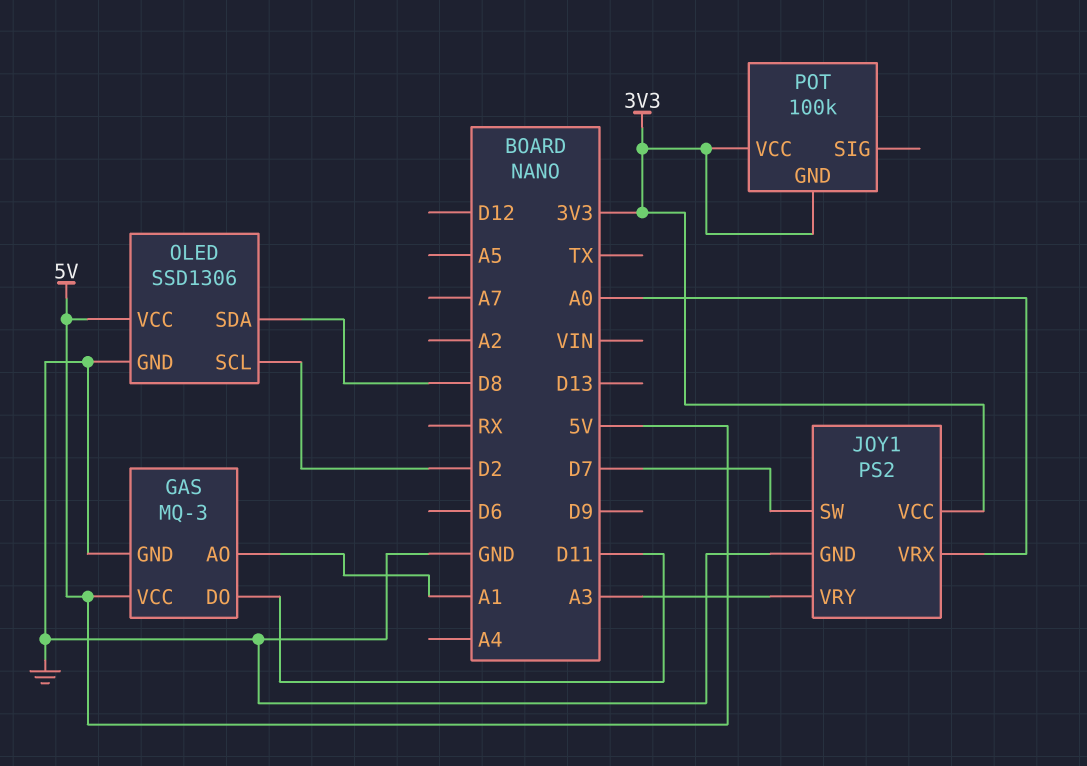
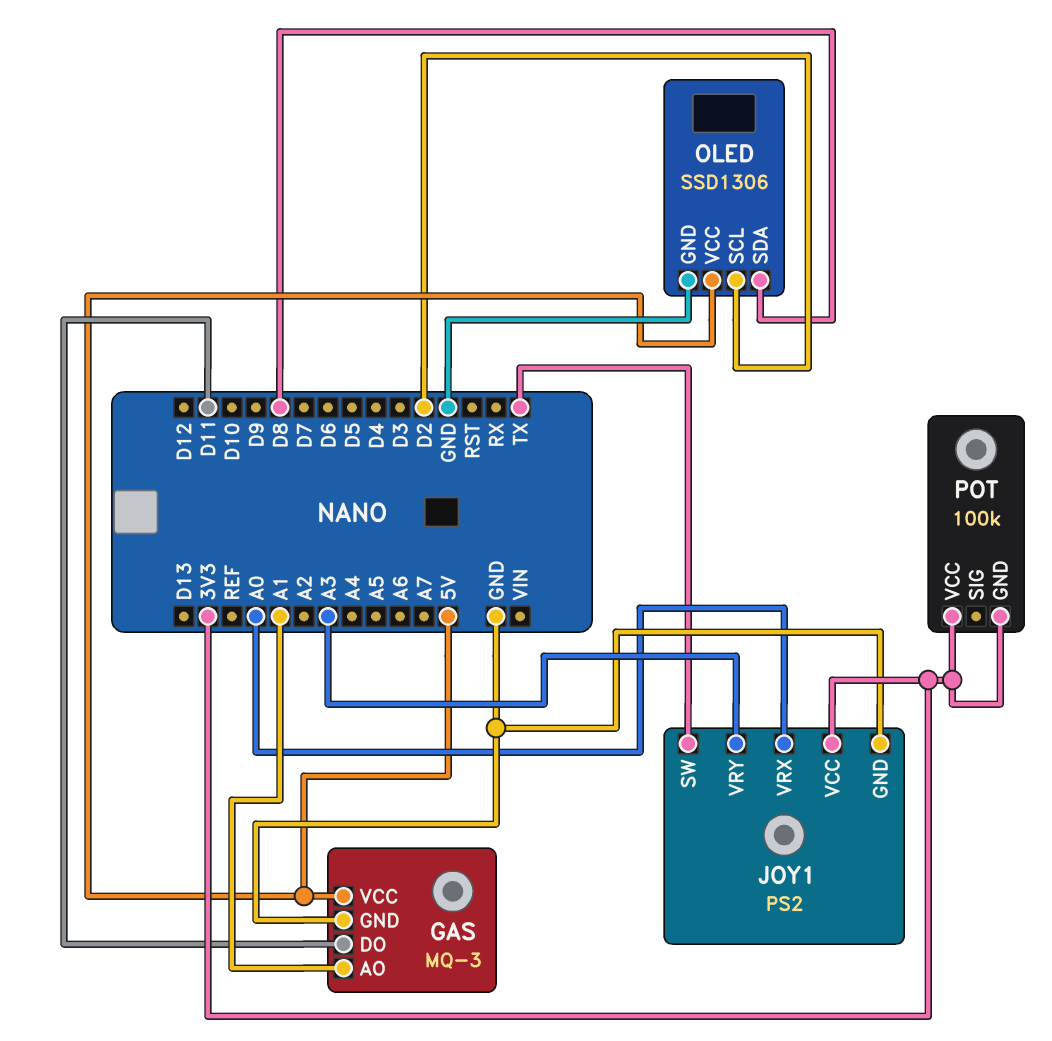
JOY1 pin SW: D7 -> TX

